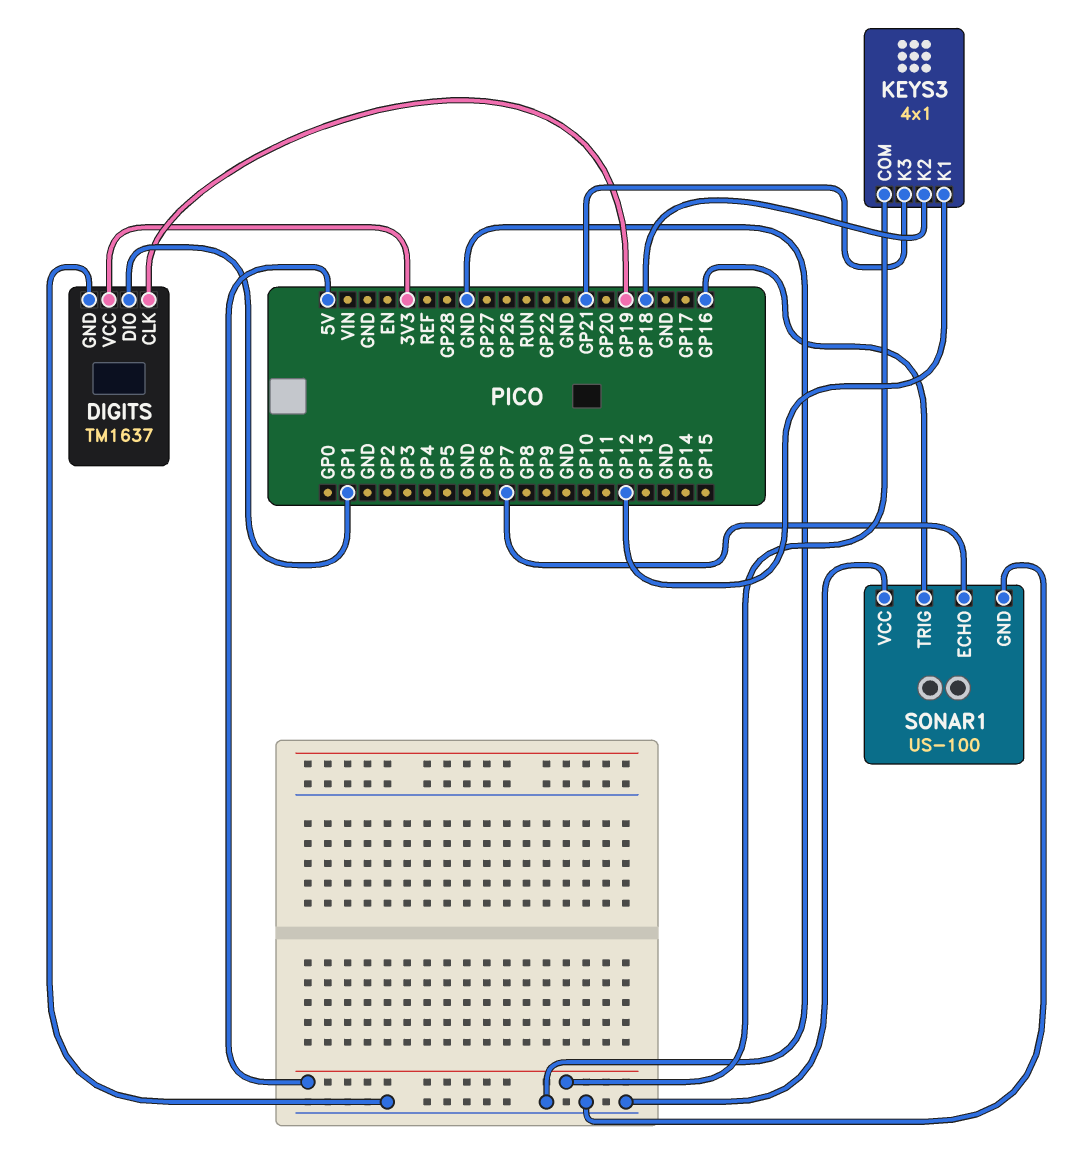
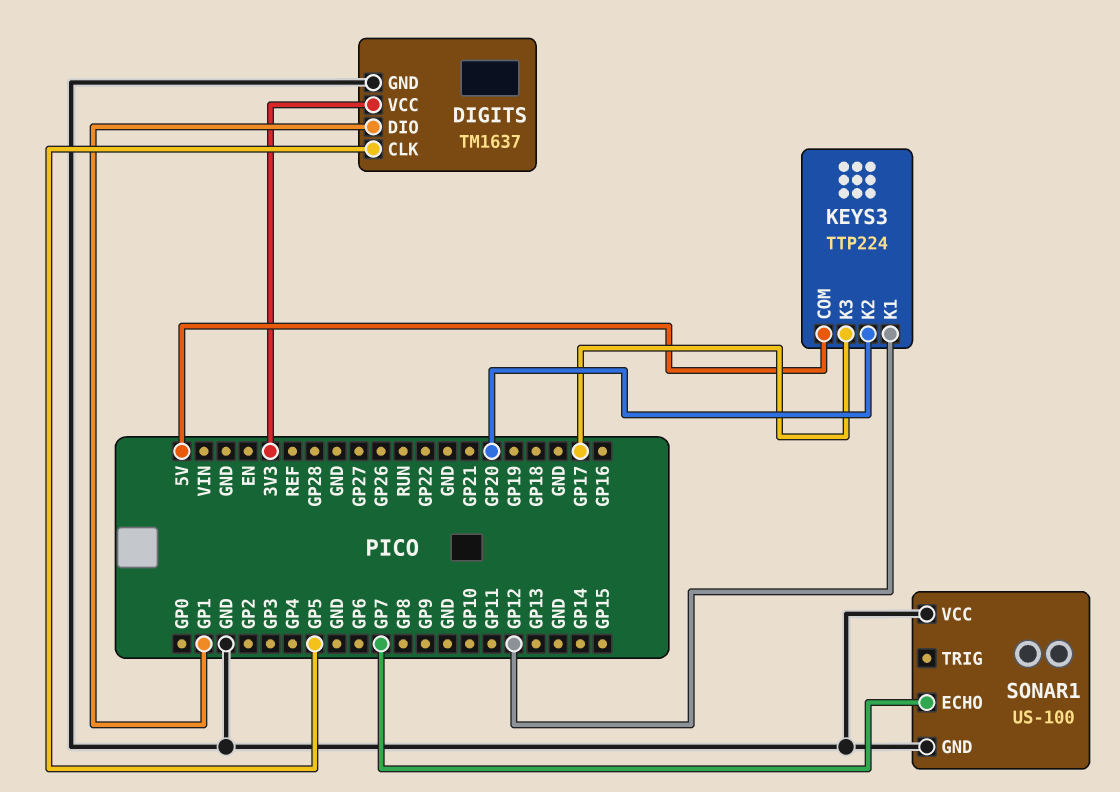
DIGITS pin CLK: GP19 -> GP5
KEYS3: 4x1 -> TTP224
KEYS3 pin K2: GP18 -> GP20
KEYS3 pin K3: GP21 -> GP17
SONAR1 pin TRIG: GP16 -> none

